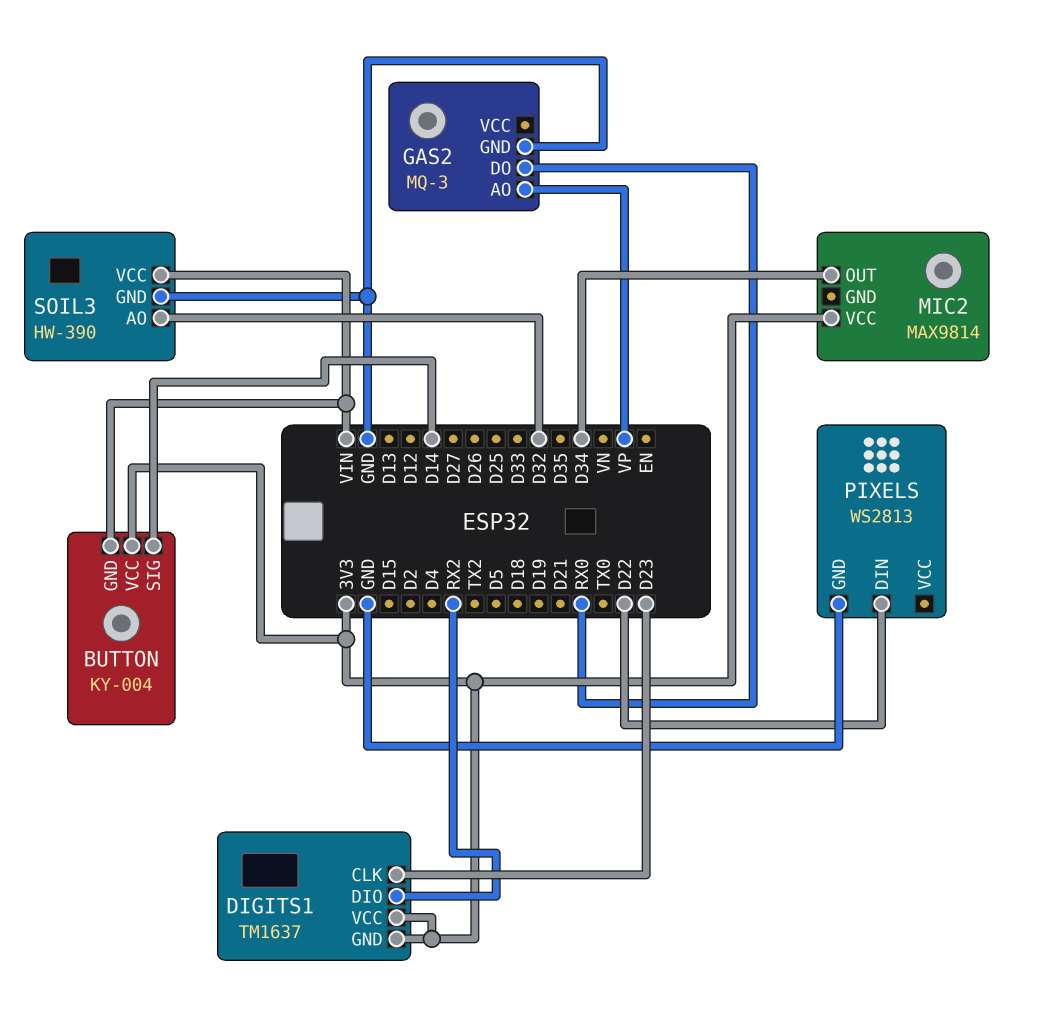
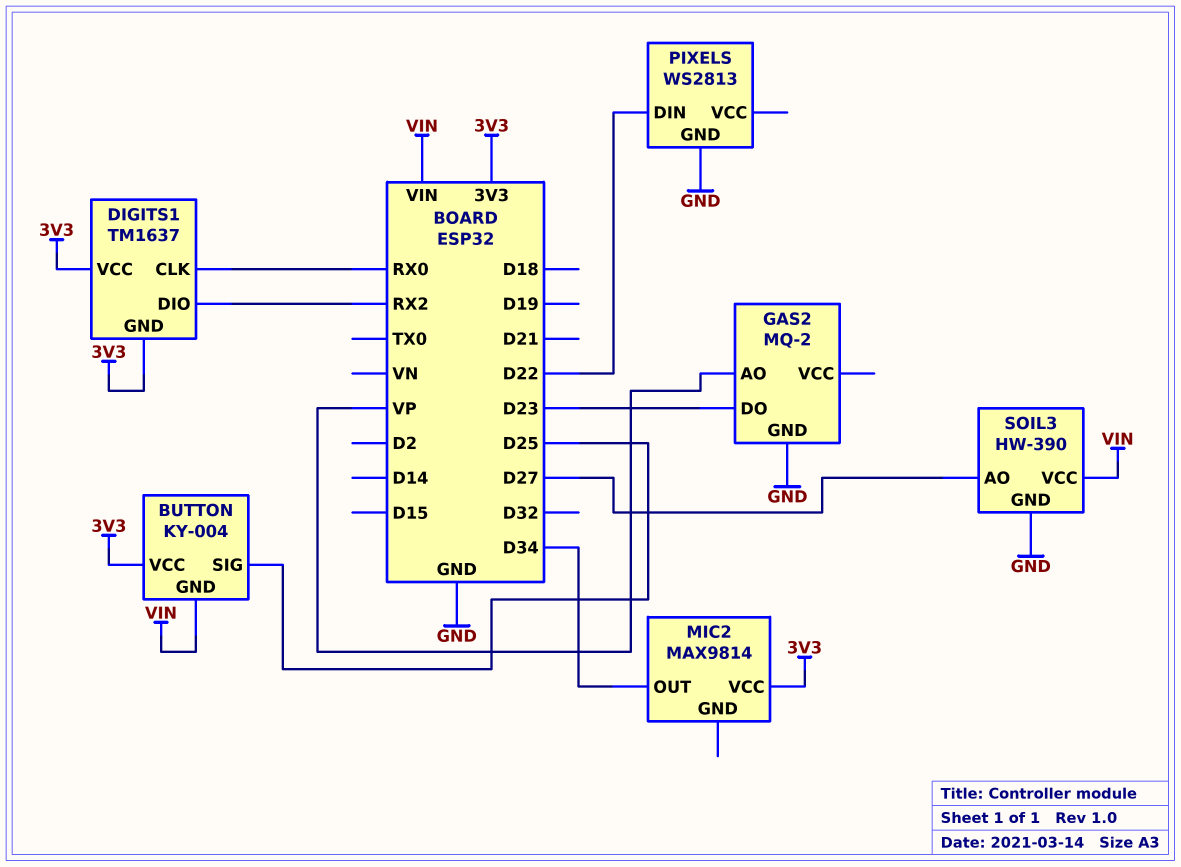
BUTTON pin SIG: D14 -> D25
DIGITS1 pin CLK: D23 -> RX0
GAS2: MQ-3 -> MQ-2
GAS2 pin DO: RX0 -> D23
SOIL3 pin AO: D32 -> D27

